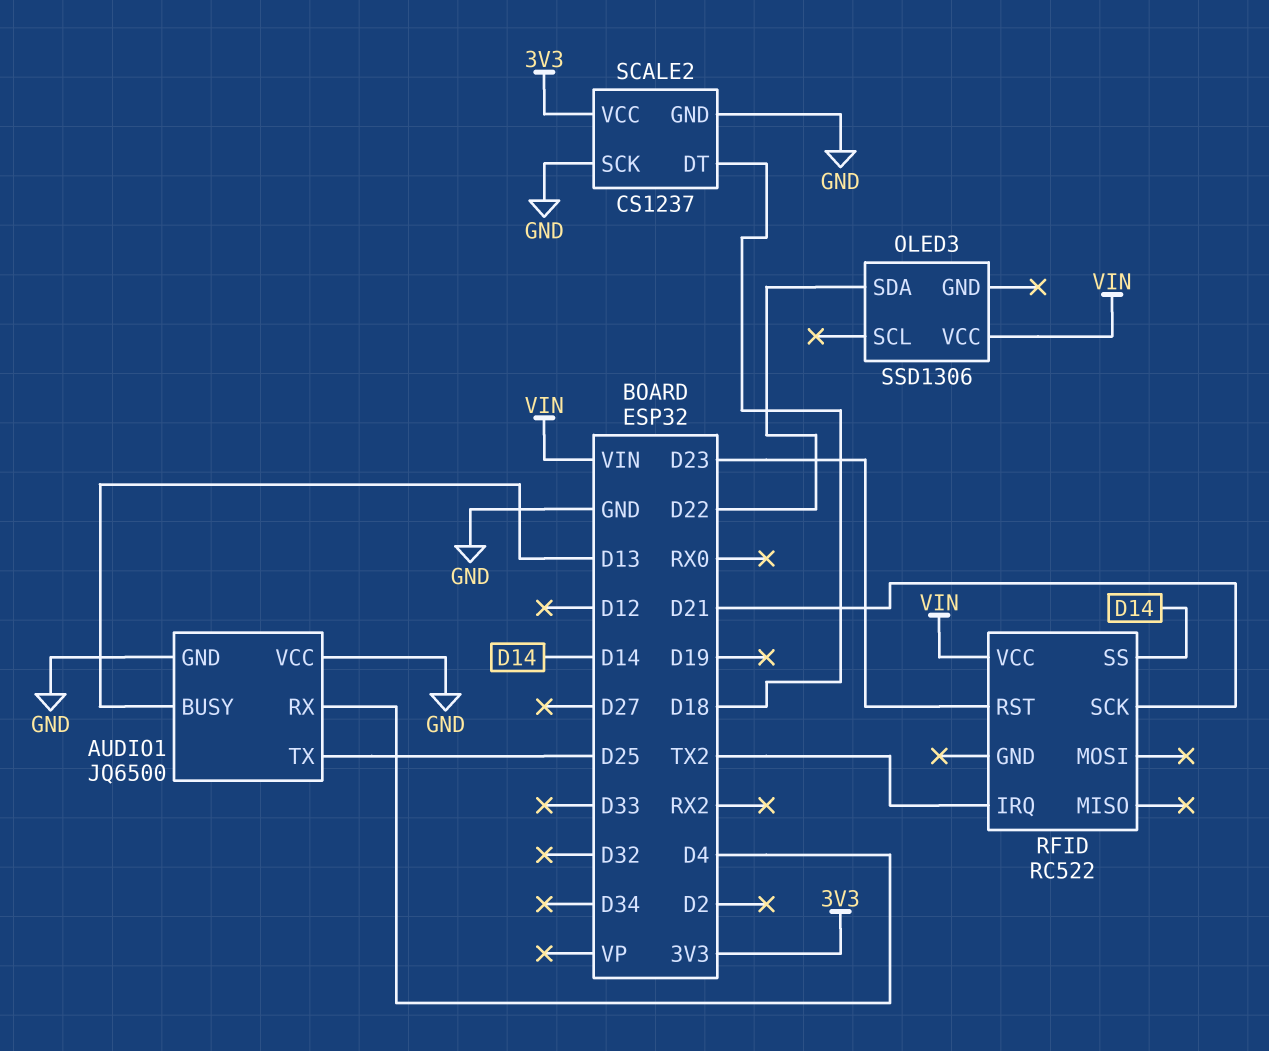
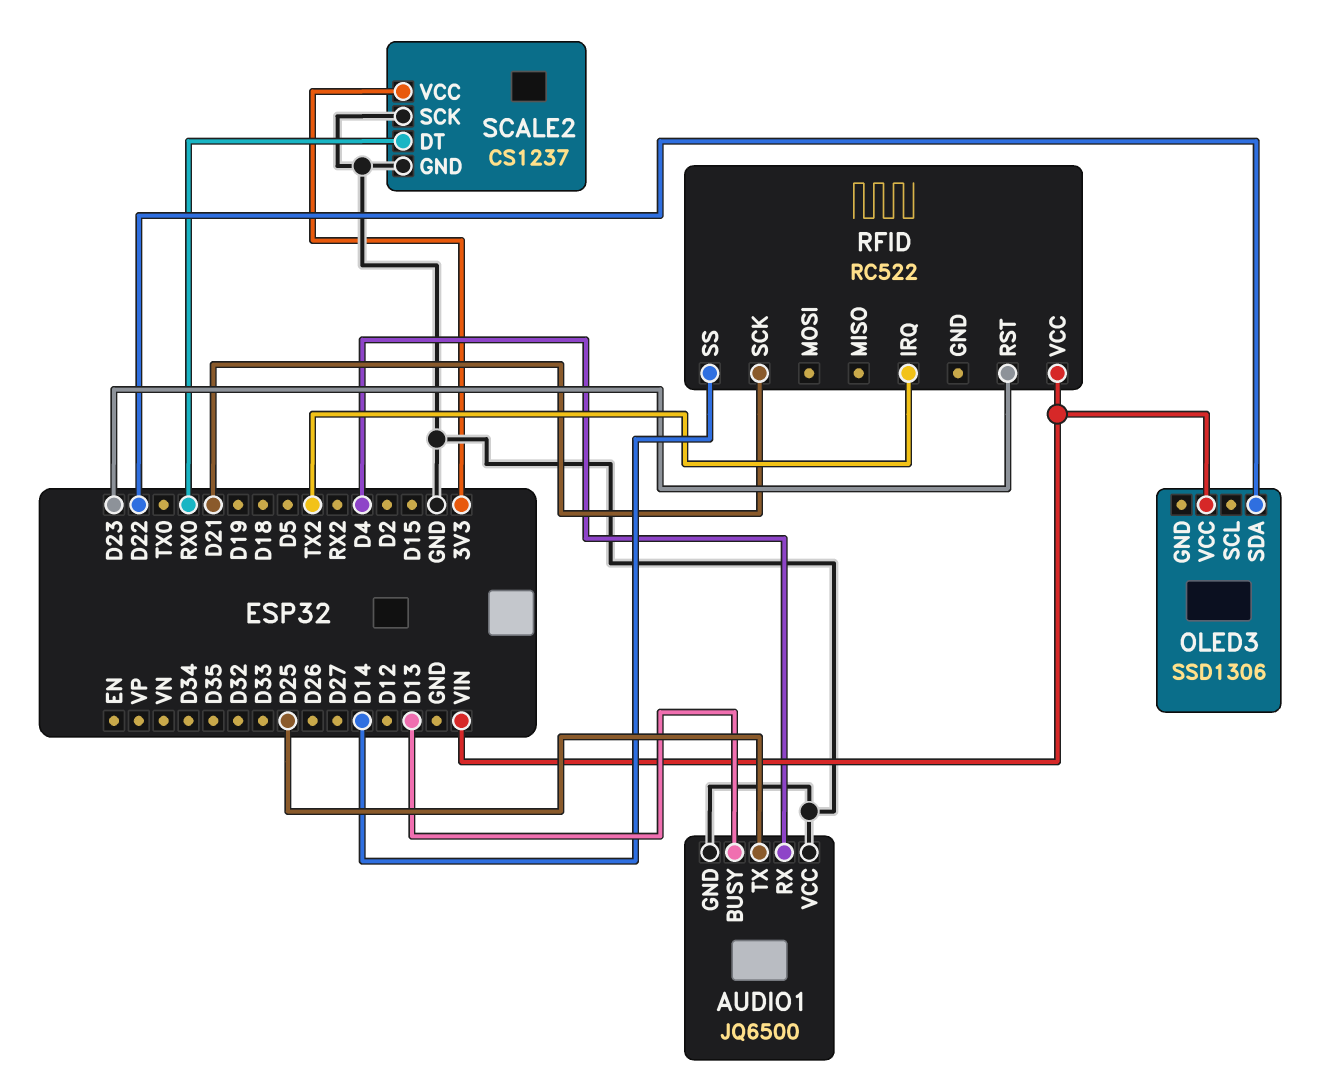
SCALE2 pin DT: D18 -> RX0

